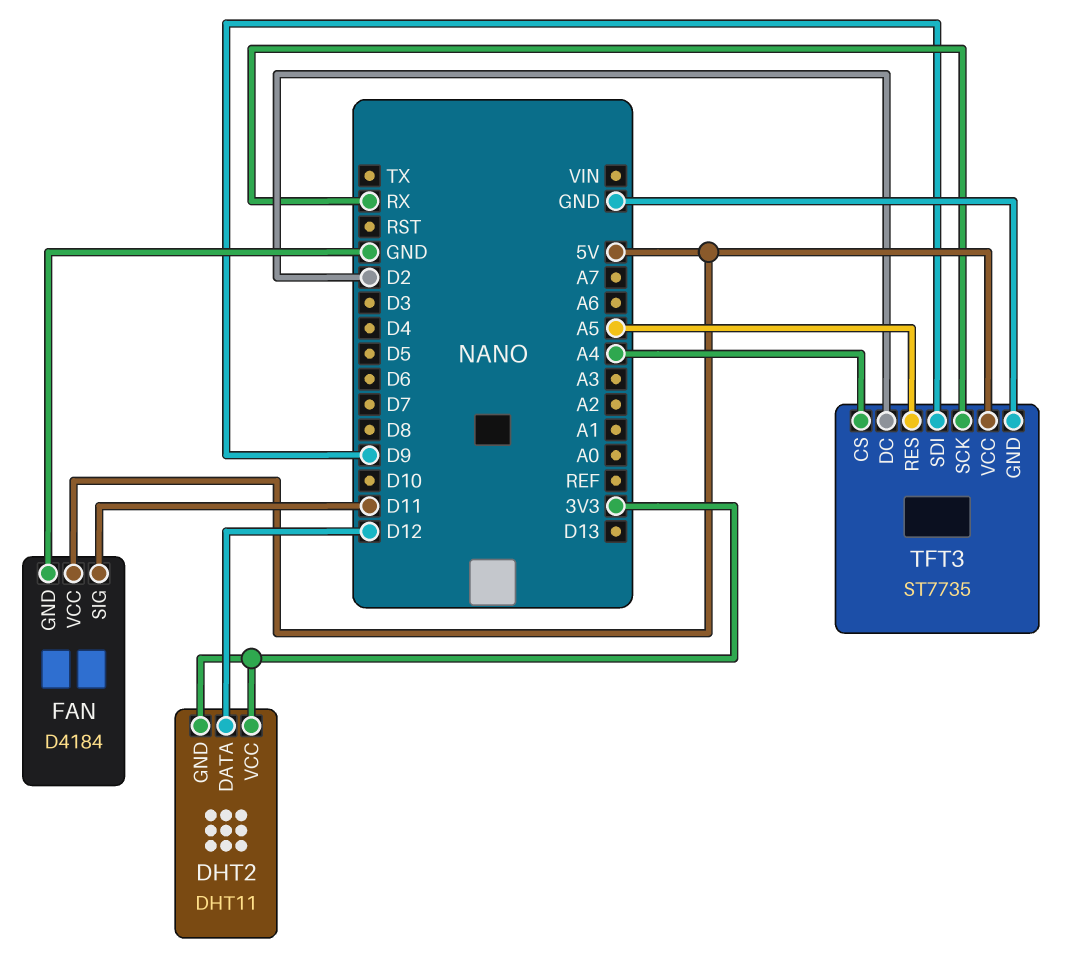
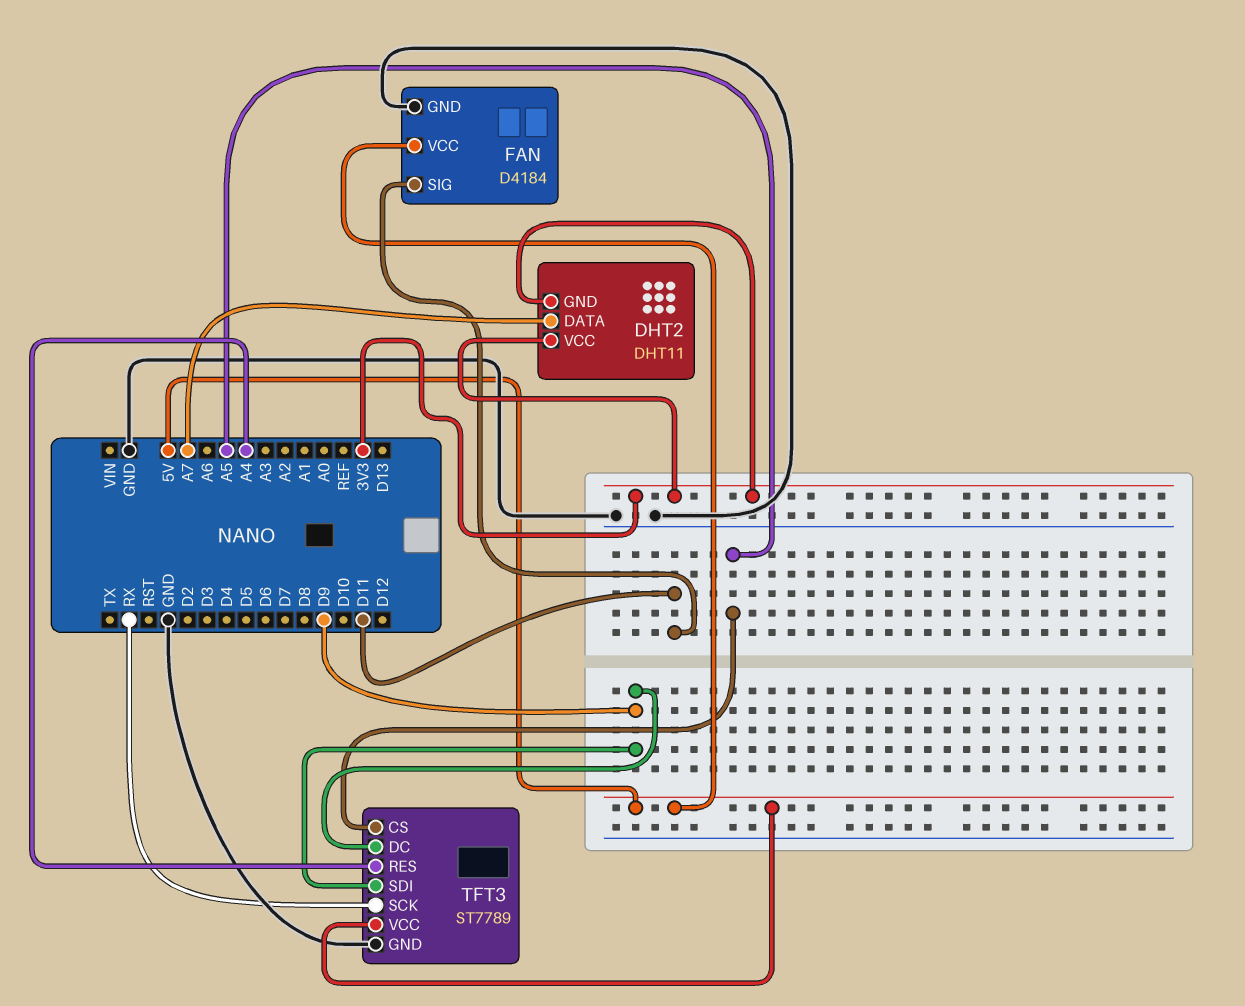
DHT2 pin DATA: D12 -> A7
TFT3: ST7735 -> ST7789
TFT3 pin CS: A4 -> A5
TFT3 pin DC: D2 -> D9
TFT3 pin RES: A5 -> A4

